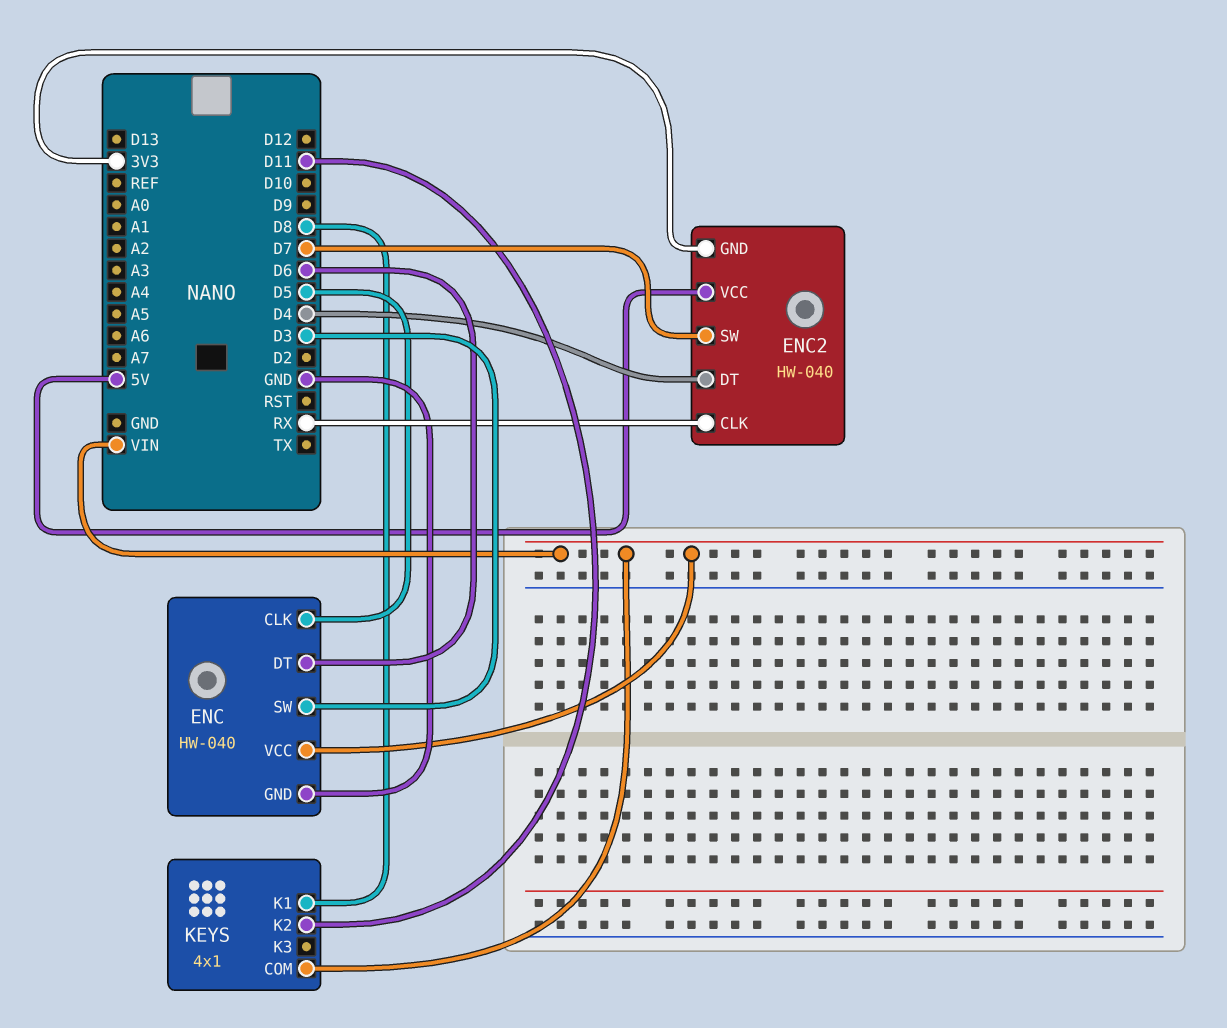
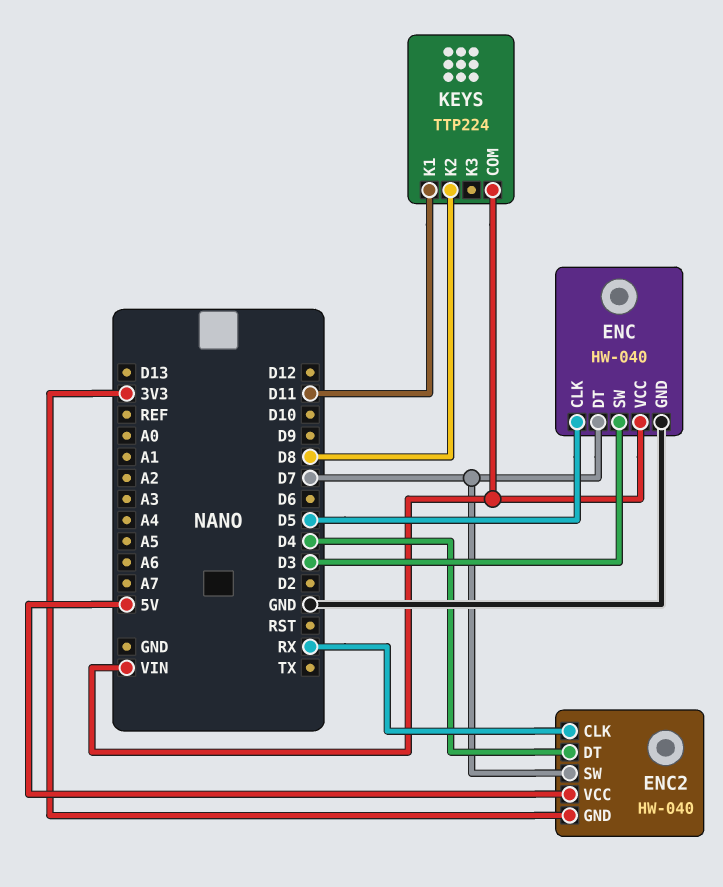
ENC pin DT: D6 -> D7
KEYS: 4x1 -> TTP224
KEYS pin K1: D8 -> D11
KEYS pin K2: D11 -> D8

